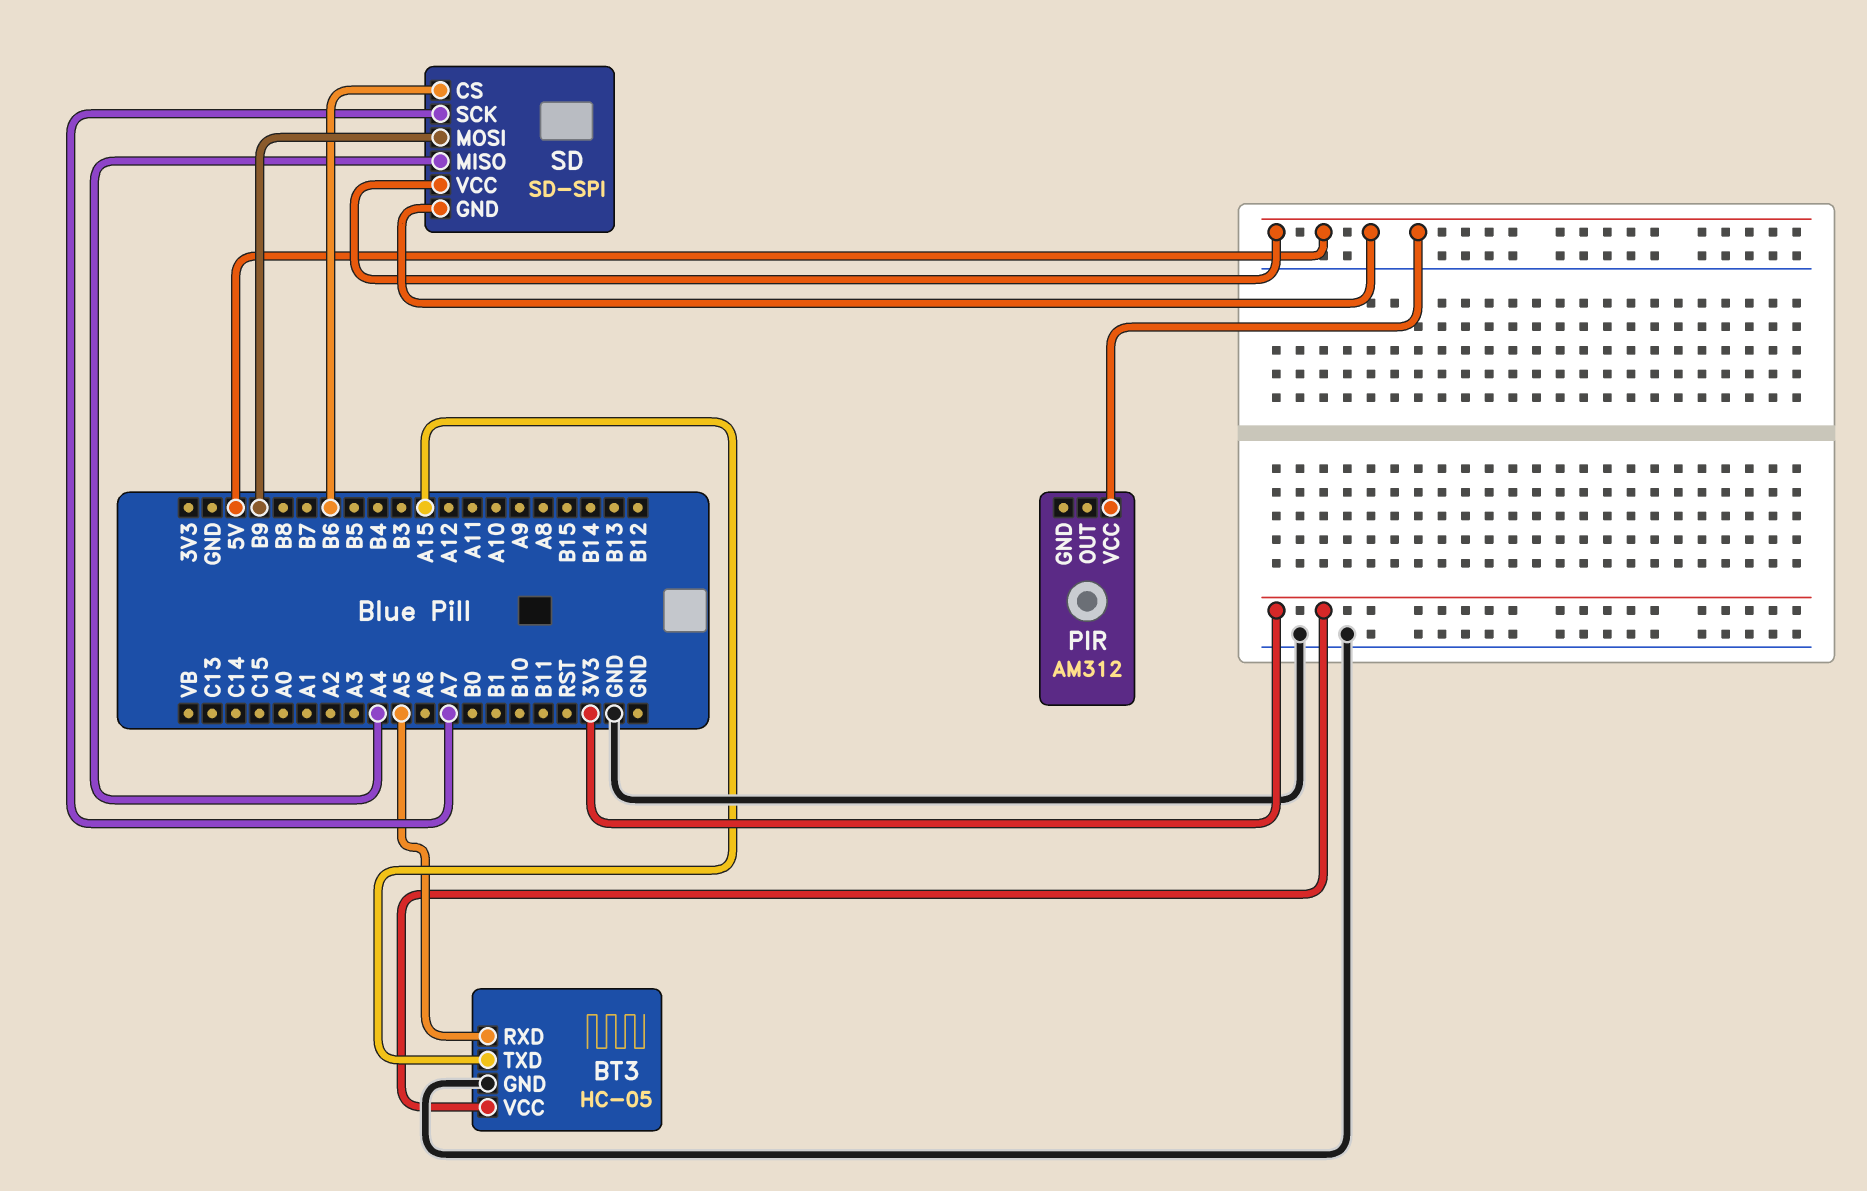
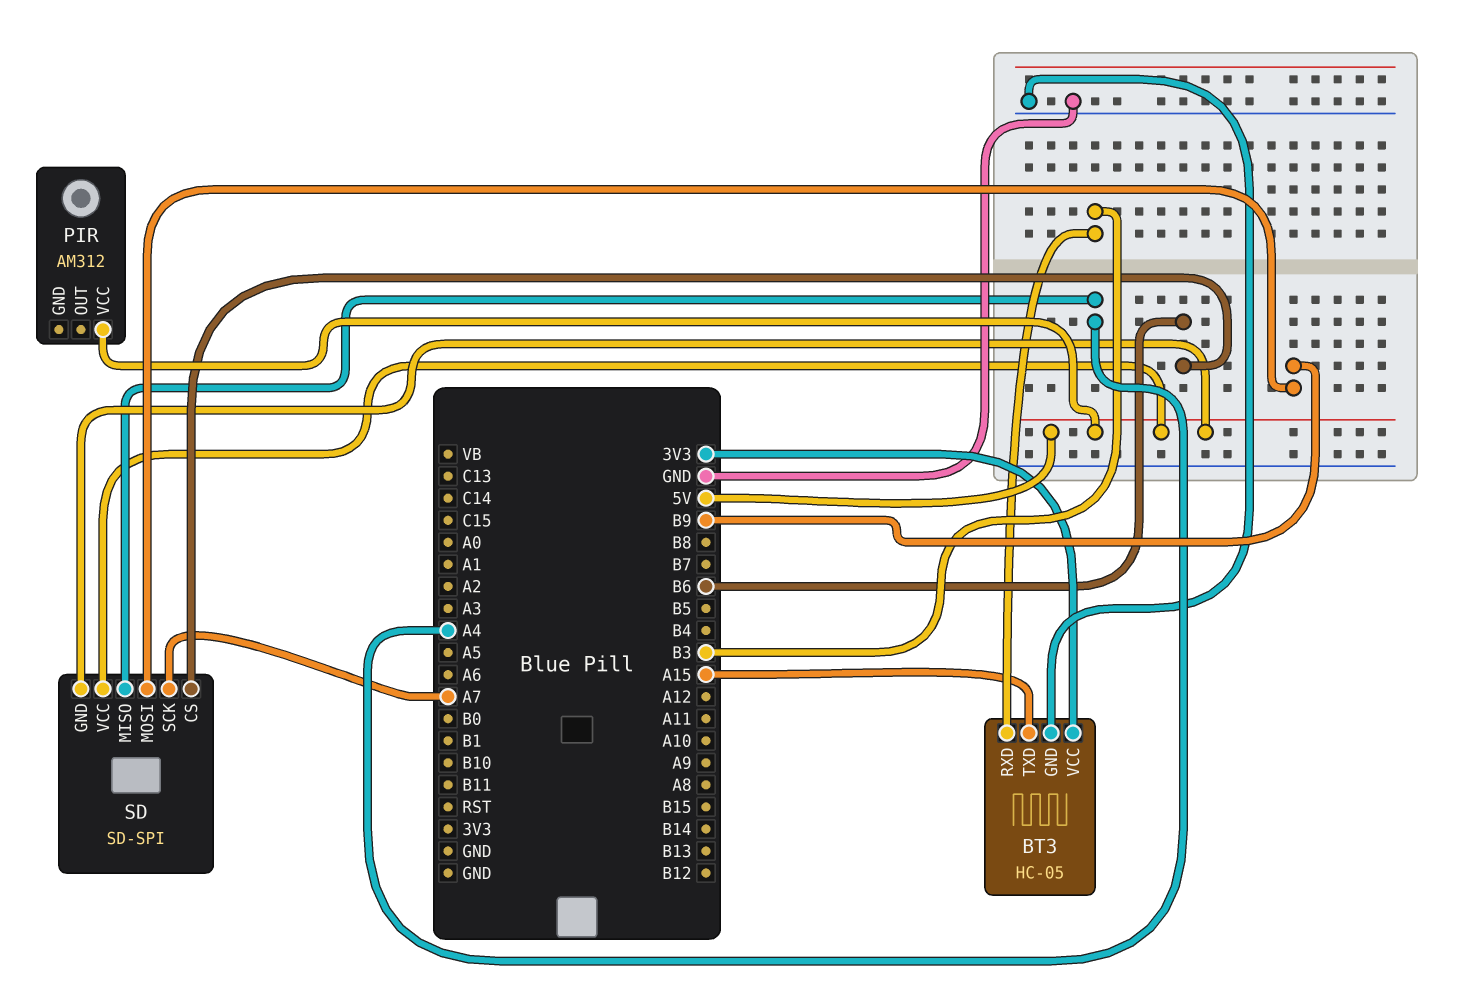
BT3 pin RXD: A5 -> B3

